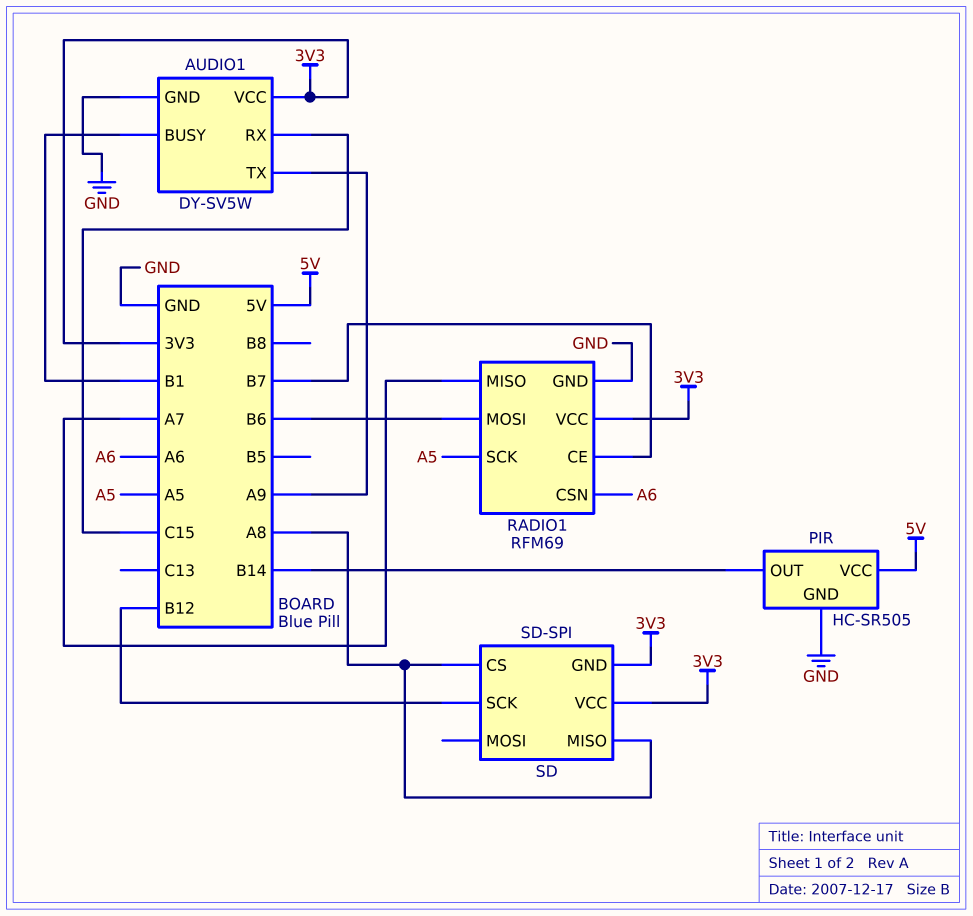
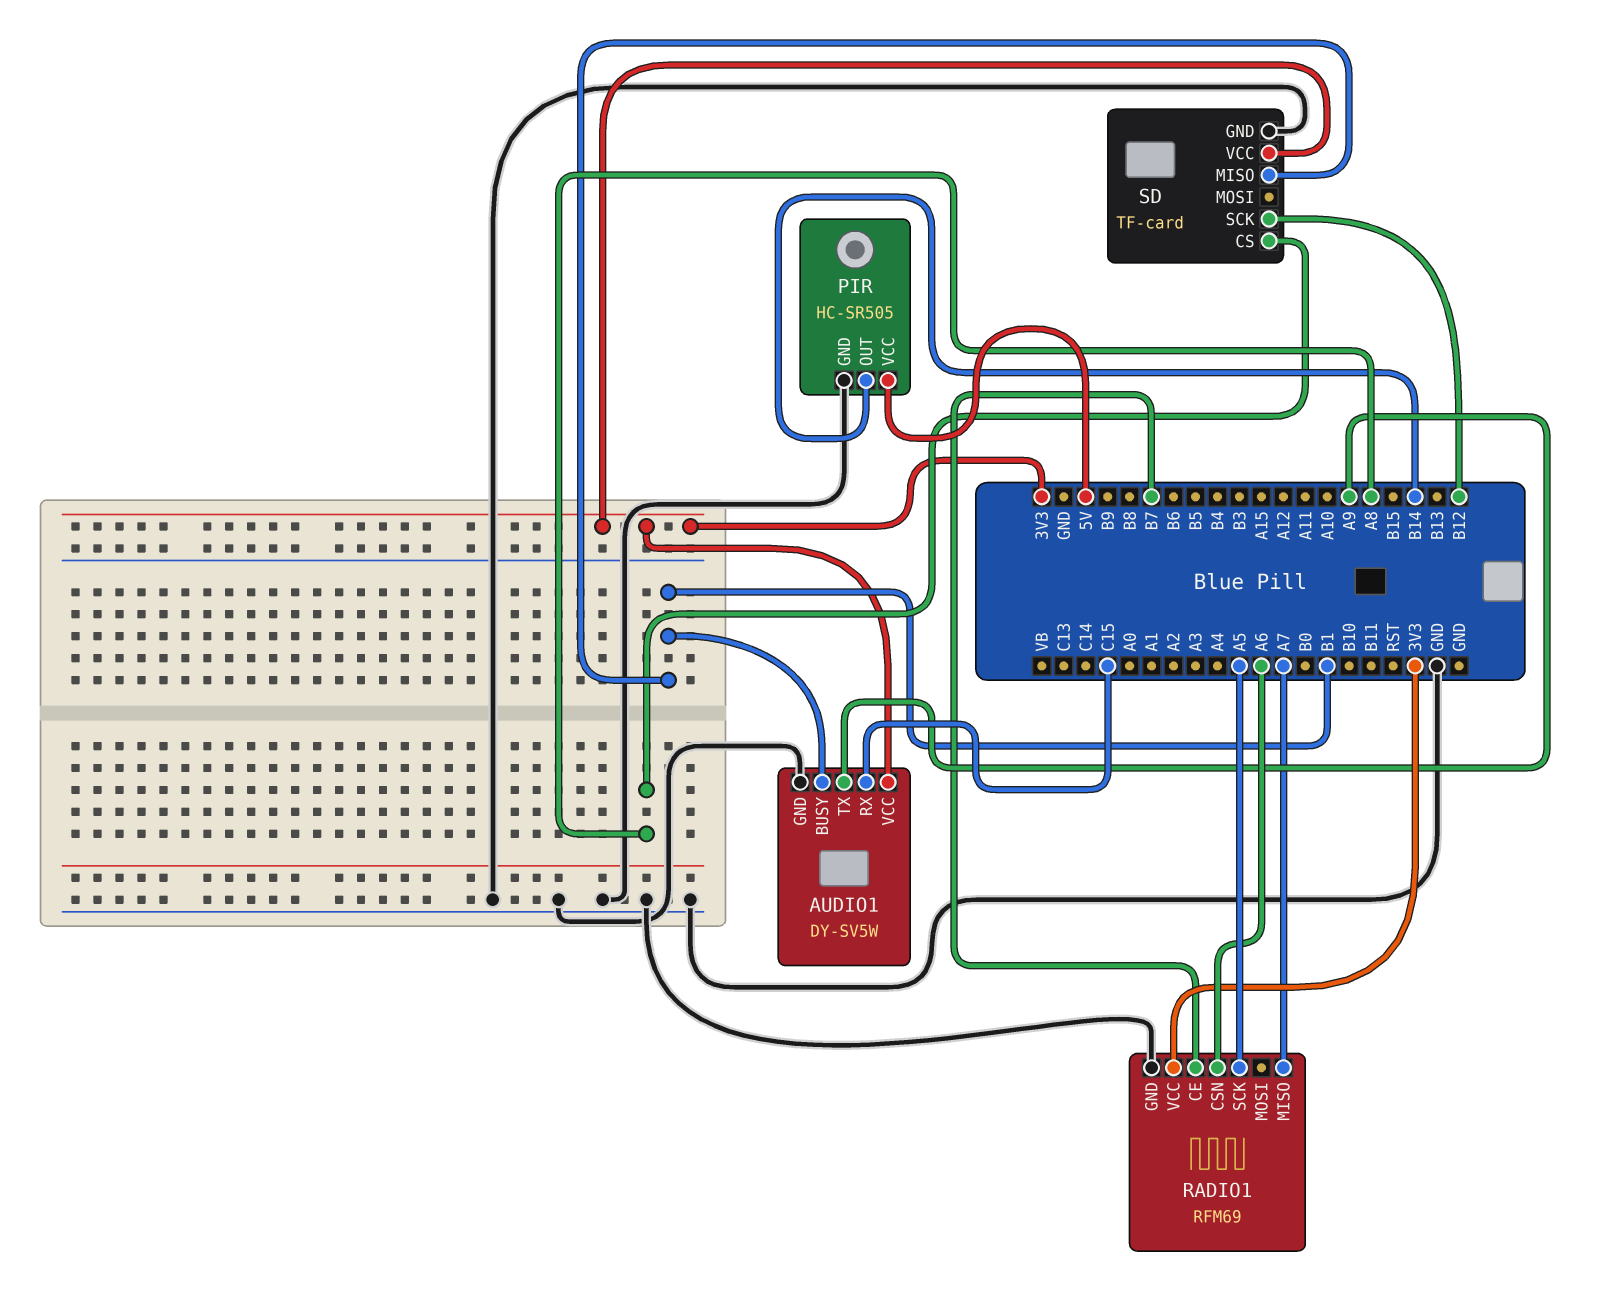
RADIO1 pin MOSI: B6 -> none
SD: SD-SPI -> TF-card
SD pin GND: 3V3 -> GND
SD pin MISO: A8 -> B1

